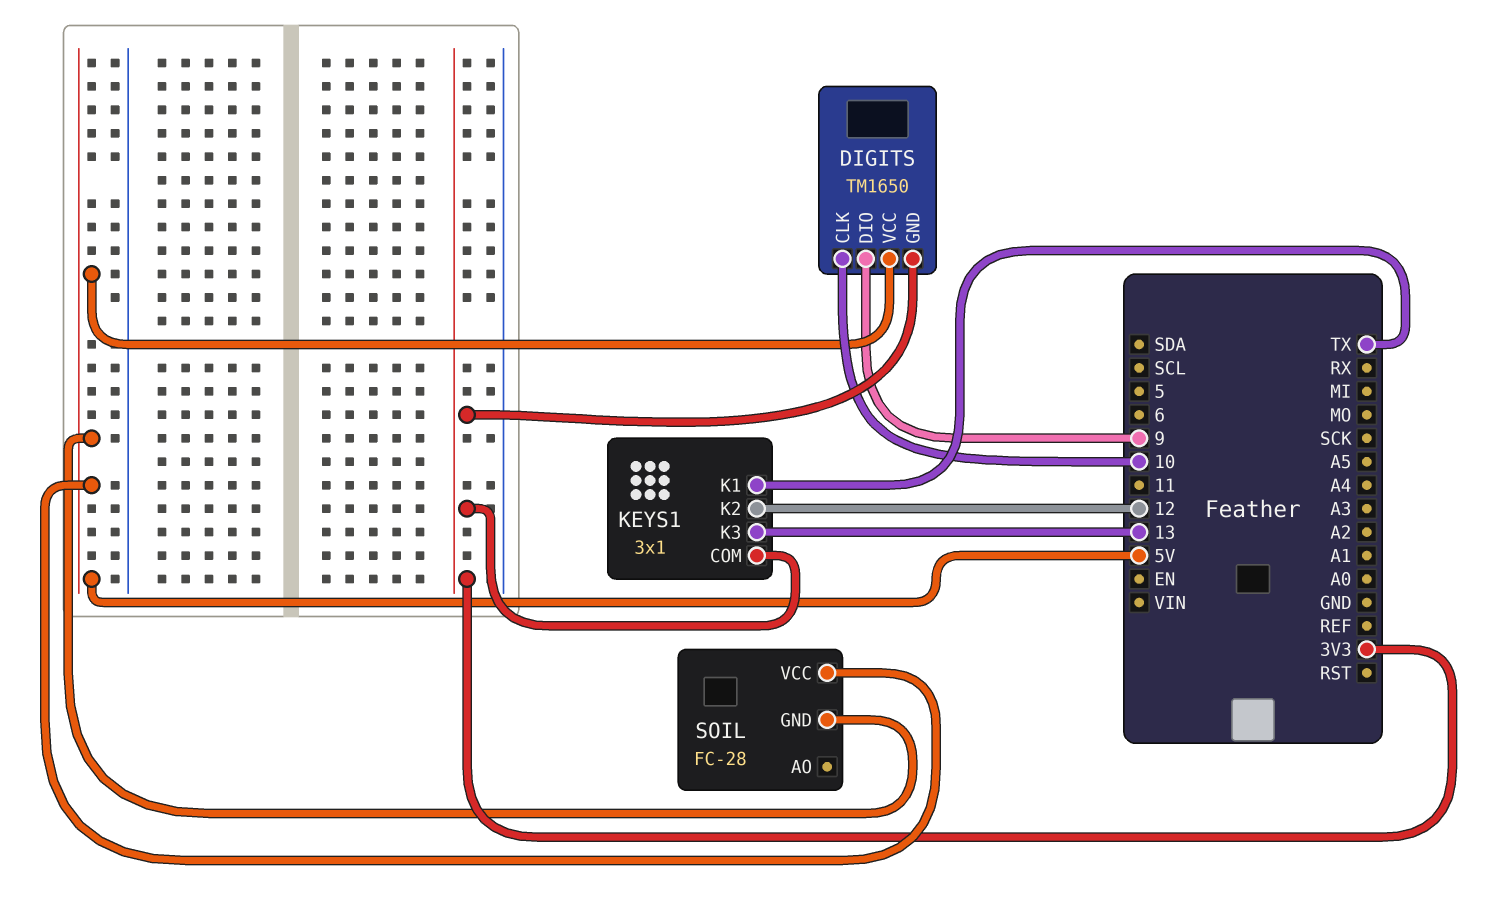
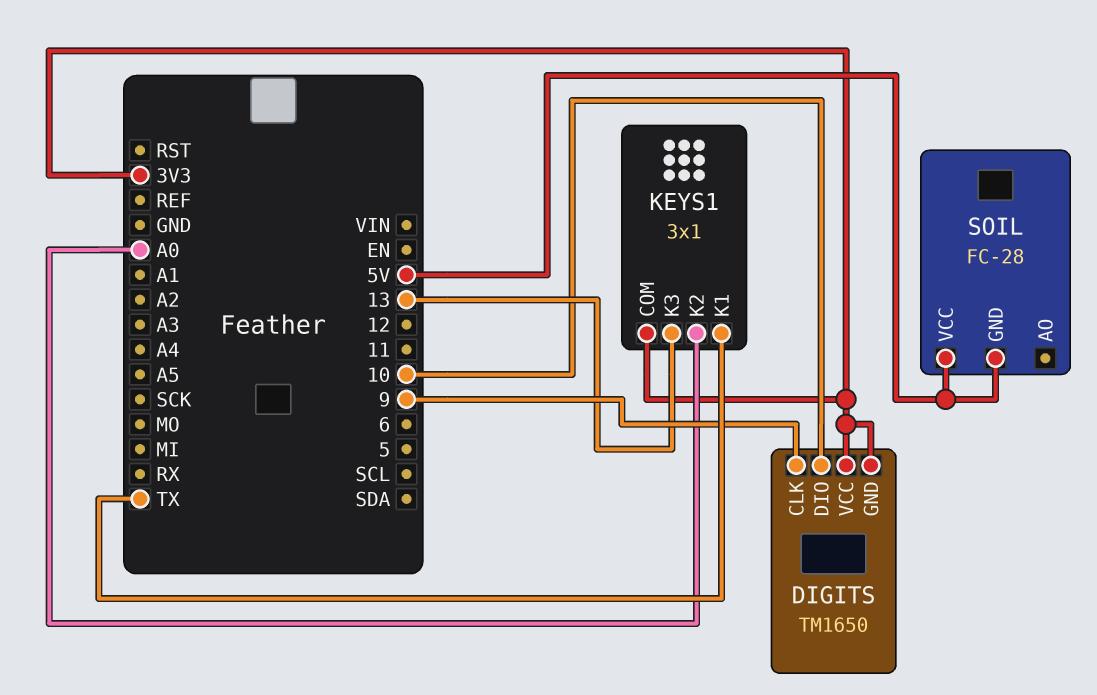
DIGITS pin CLK: 10 -> 9
DIGITS pin DIO: 9 -> 10
DIGITS pin VCC: 5V -> 3V3
KEYS1 pin K2: 12 -> A0

